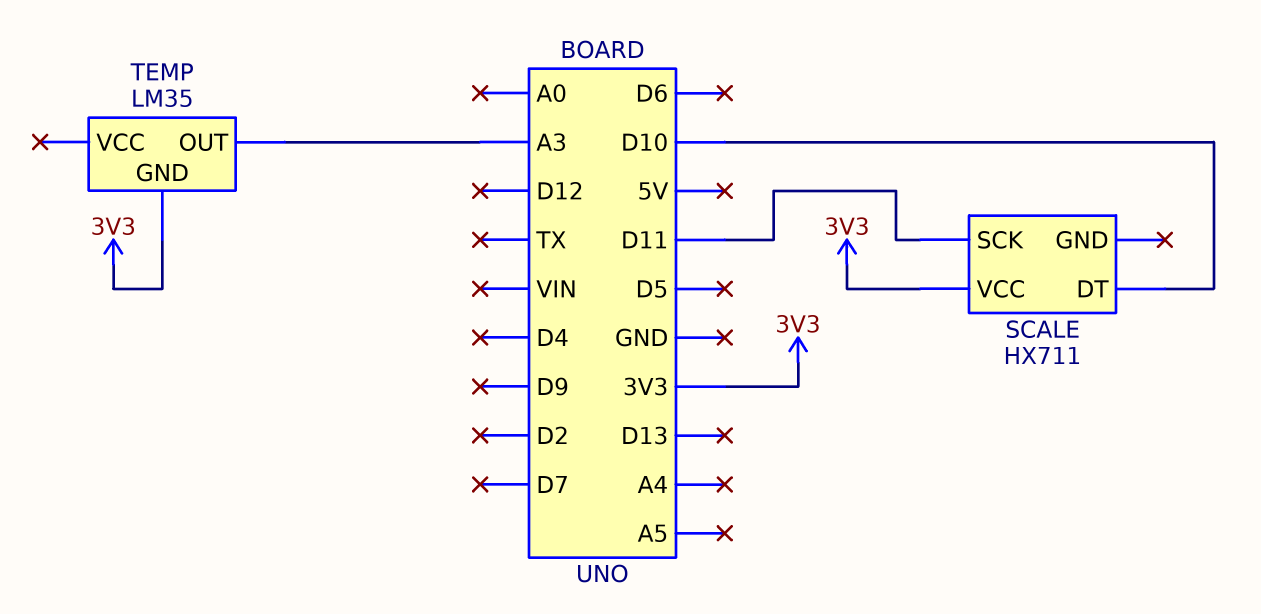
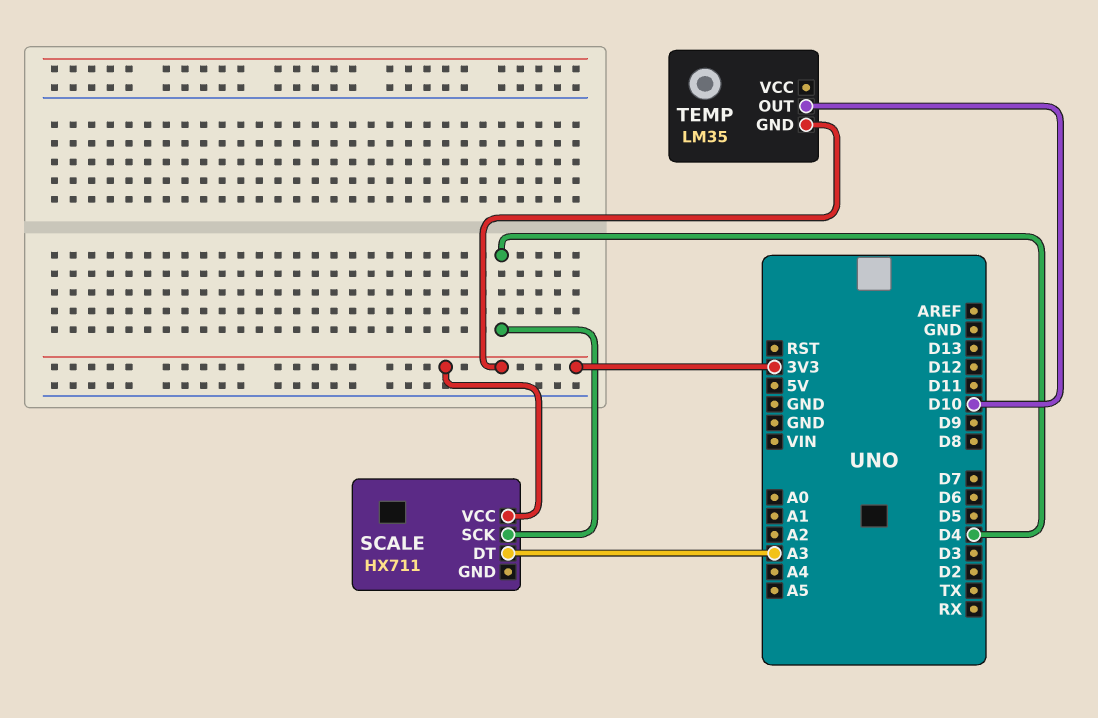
SCALE pin DT: D10 -> A3
SCALE pin SCK: D11 -> D4
TEMP pin OUT: A3 -> D10

